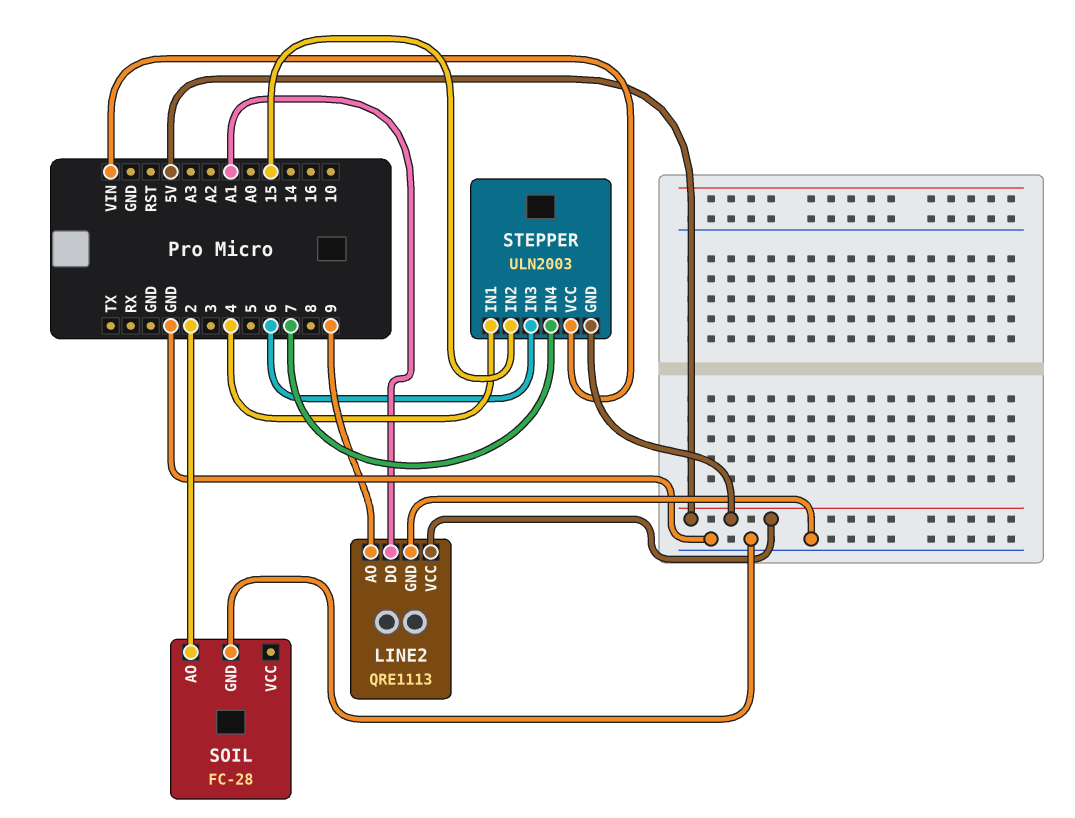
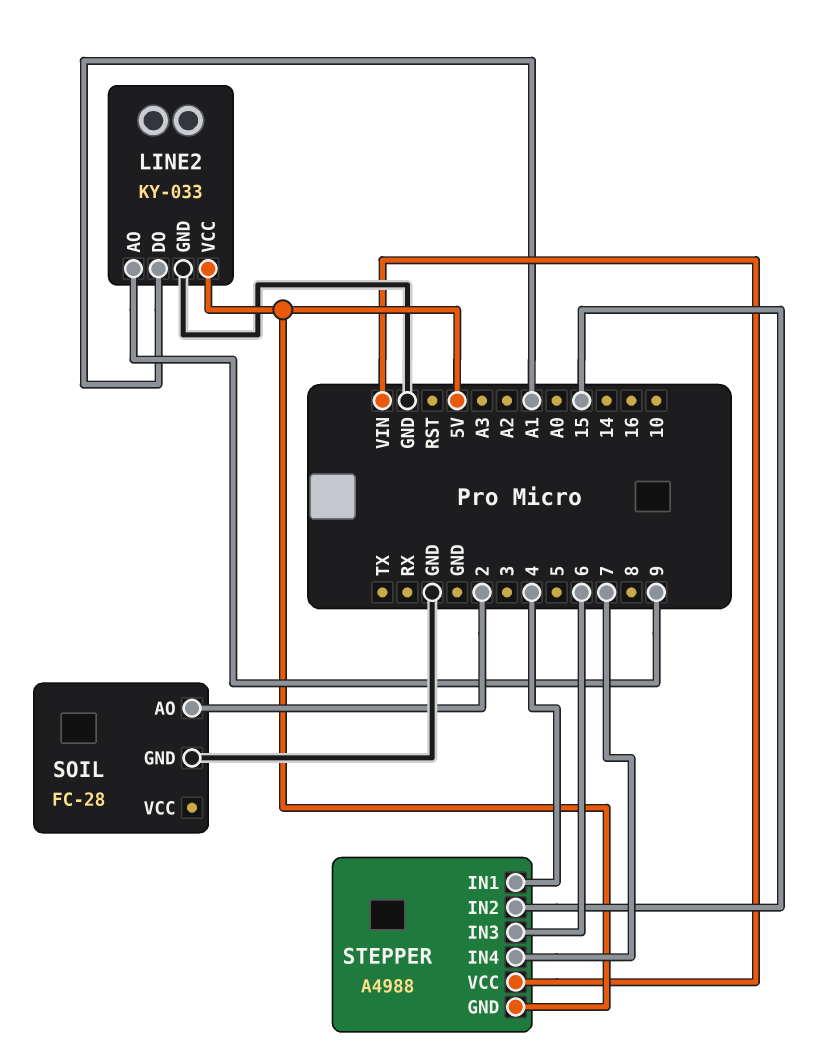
LINE2: QRE1113 -> KY-033
STEPPER: ULN2003 -> A4988

